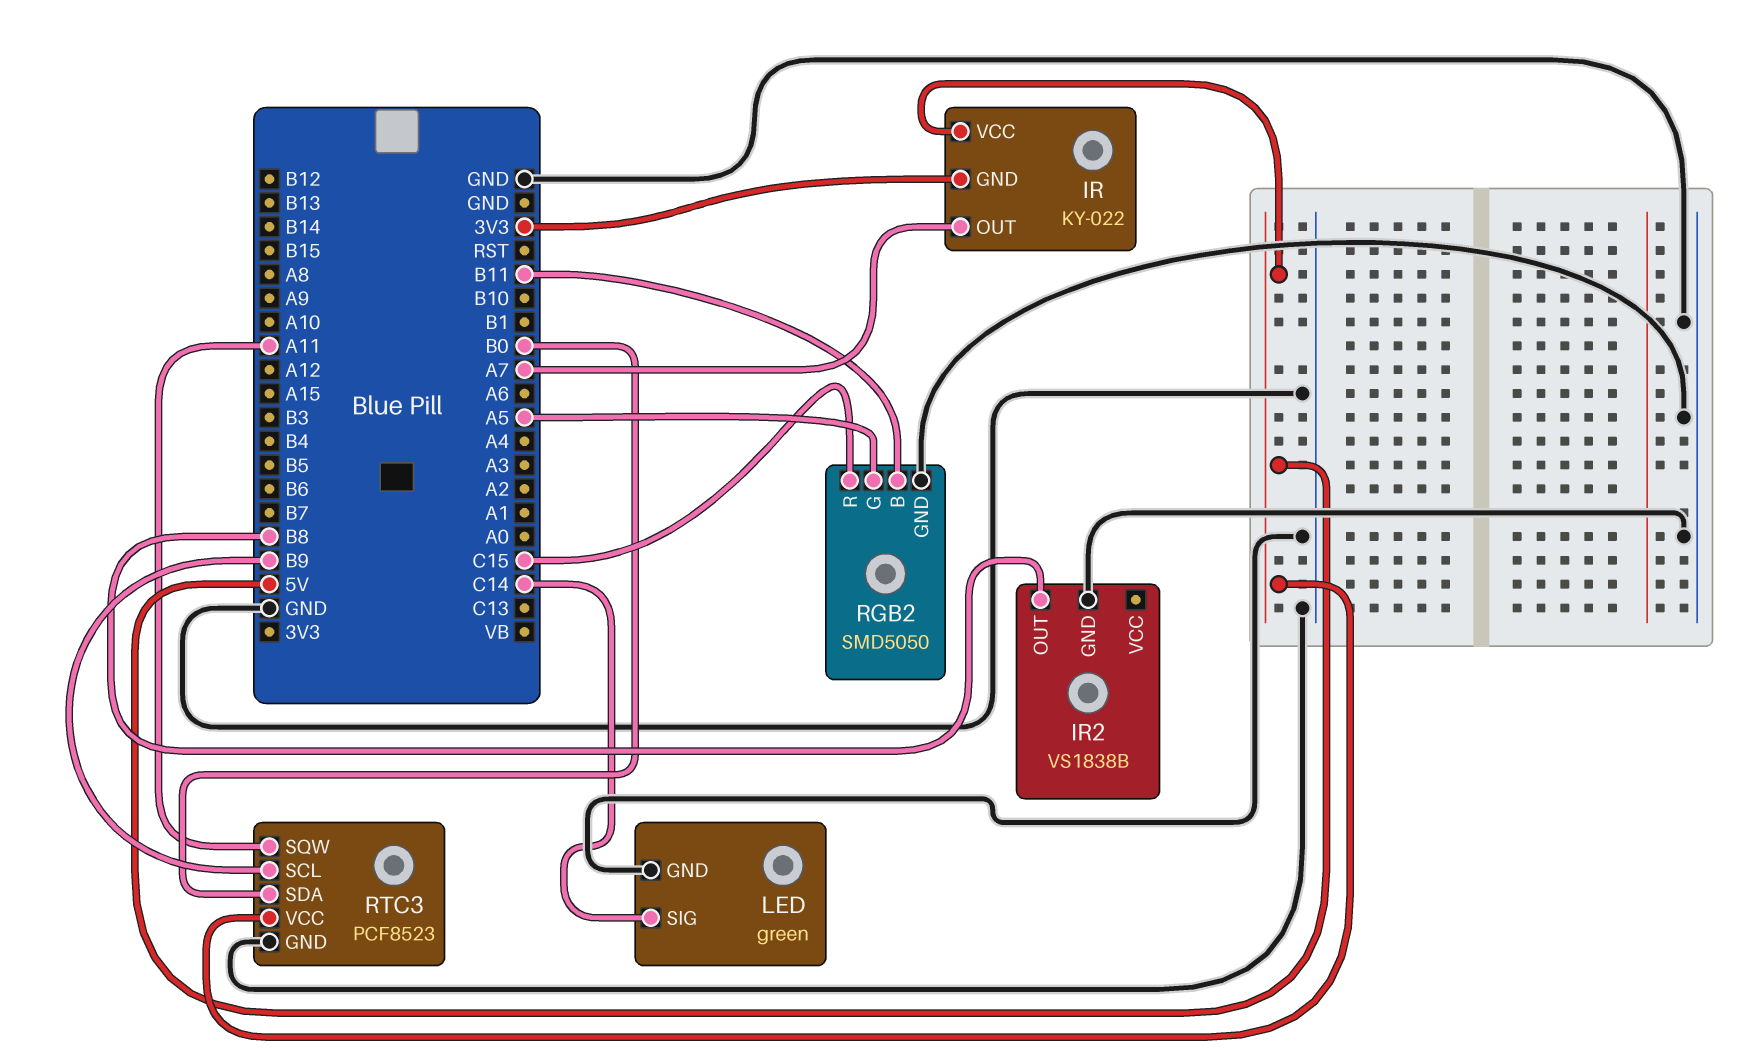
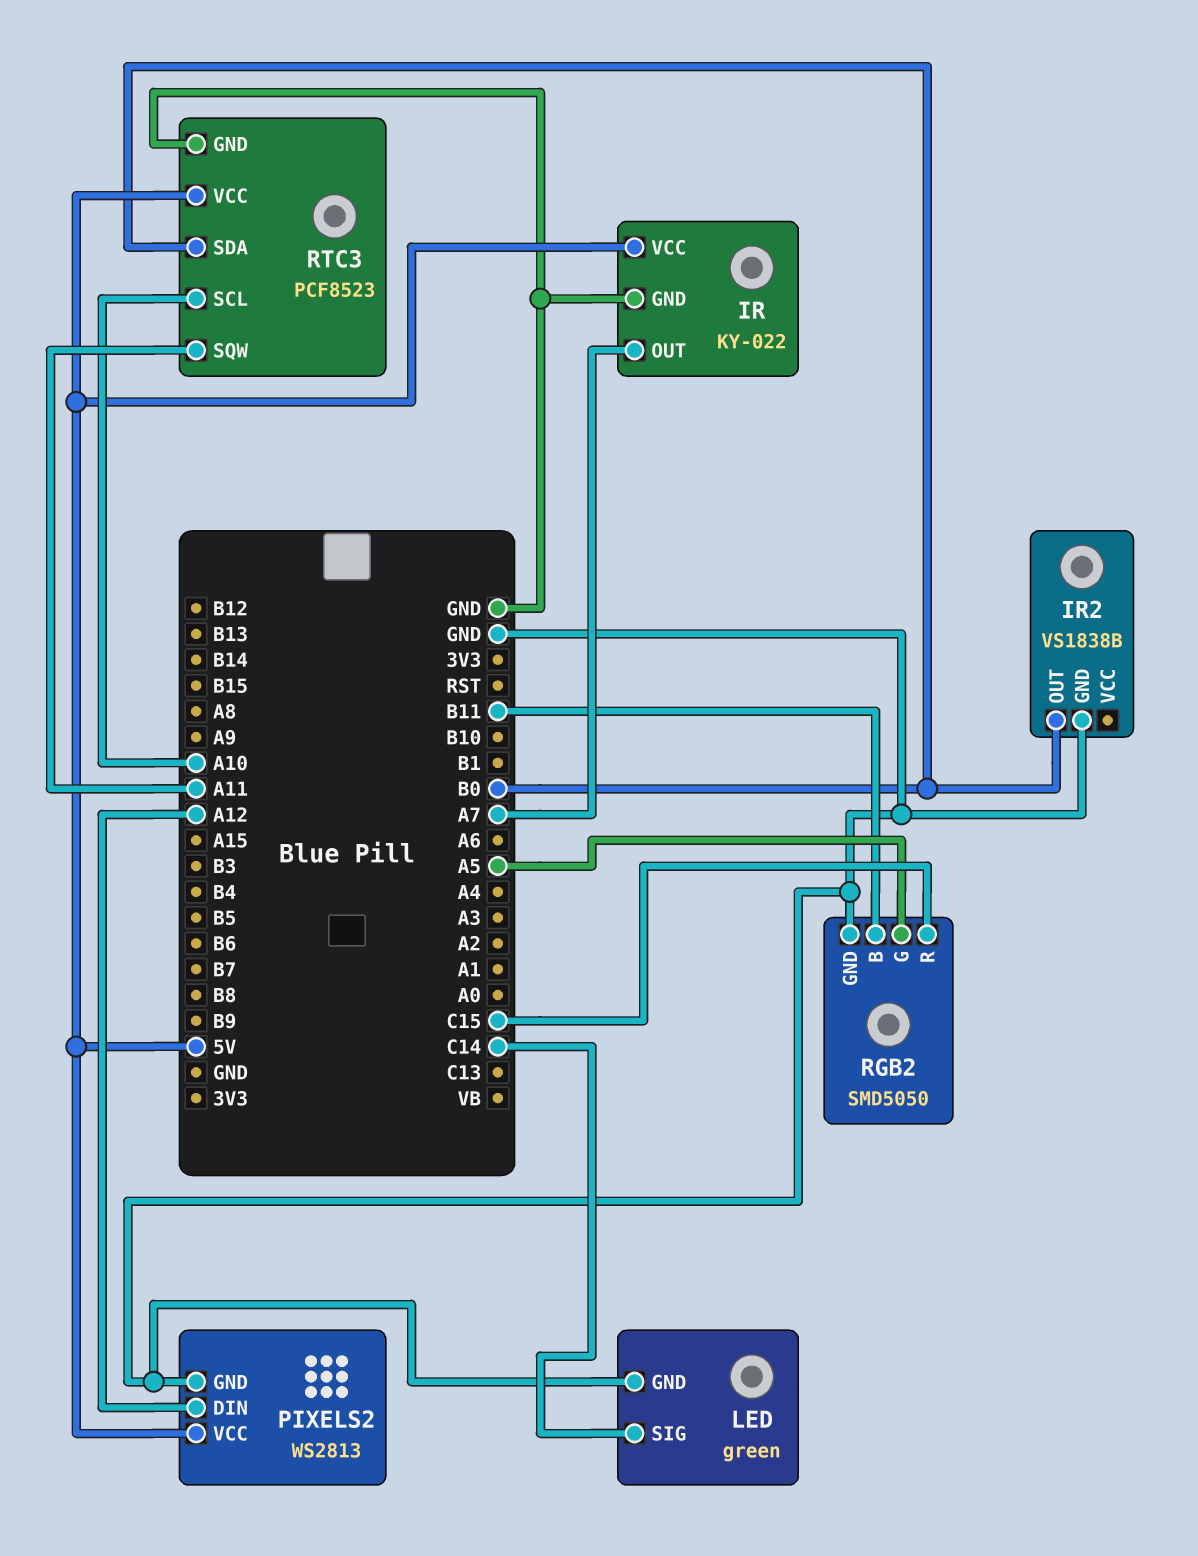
IR pin GND: 3V3 -> GND
IR2 pin OUT: B8 -> B0
PIXELS2: none -> WS2813
PIXELS2 pin DIN: none -> A12
PIXELS2 pin GND: none -> GND
PIXELS2 pin VCC: none -> 5V
RTC3 pin SCL: B9 -> A10

